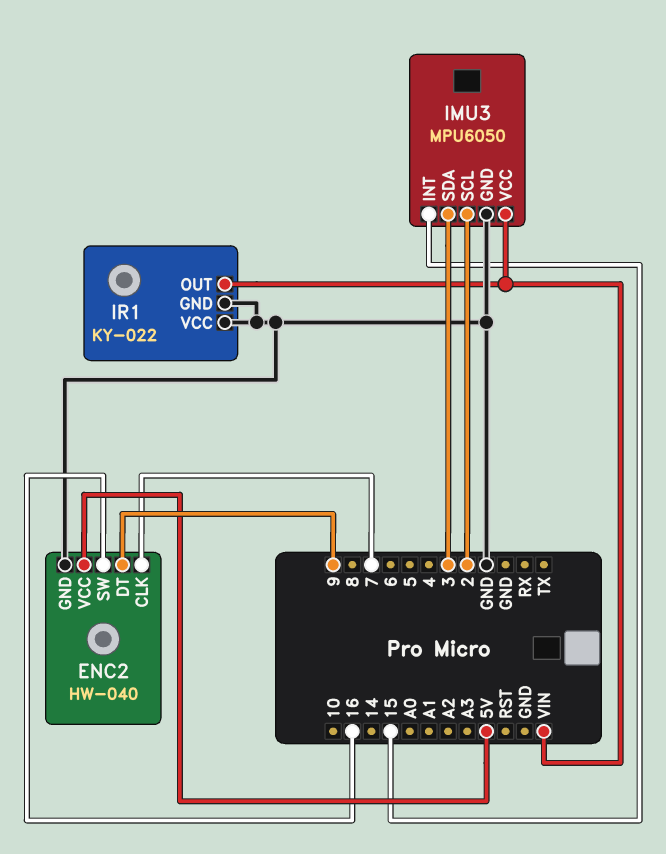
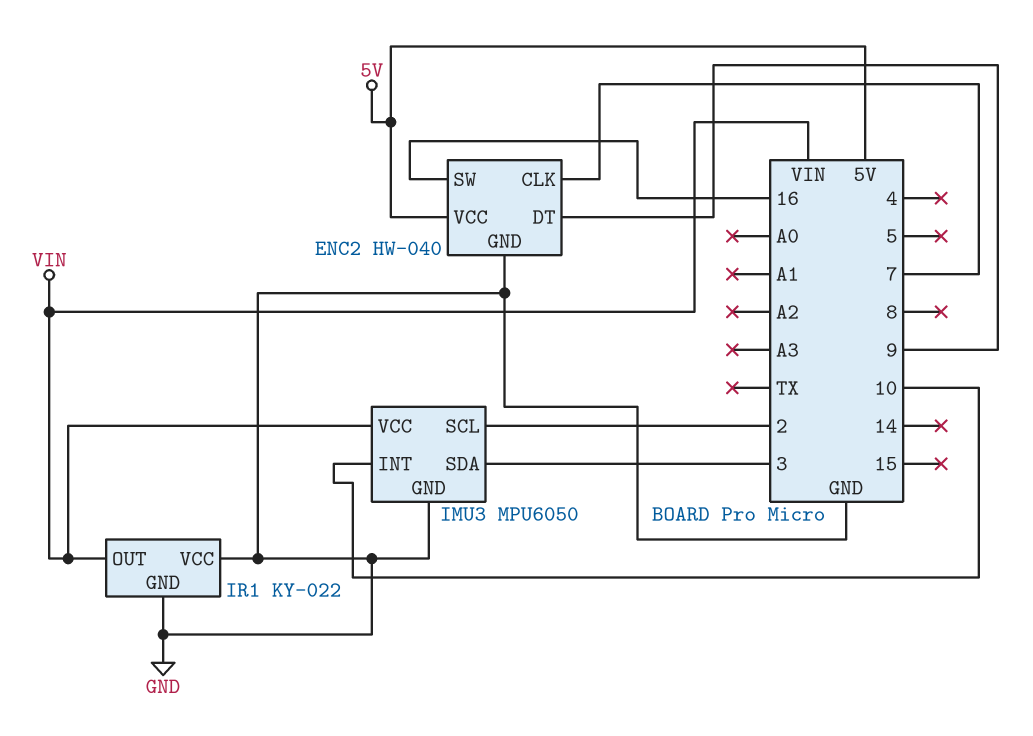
IMU3 pin INT: 15 -> 10

